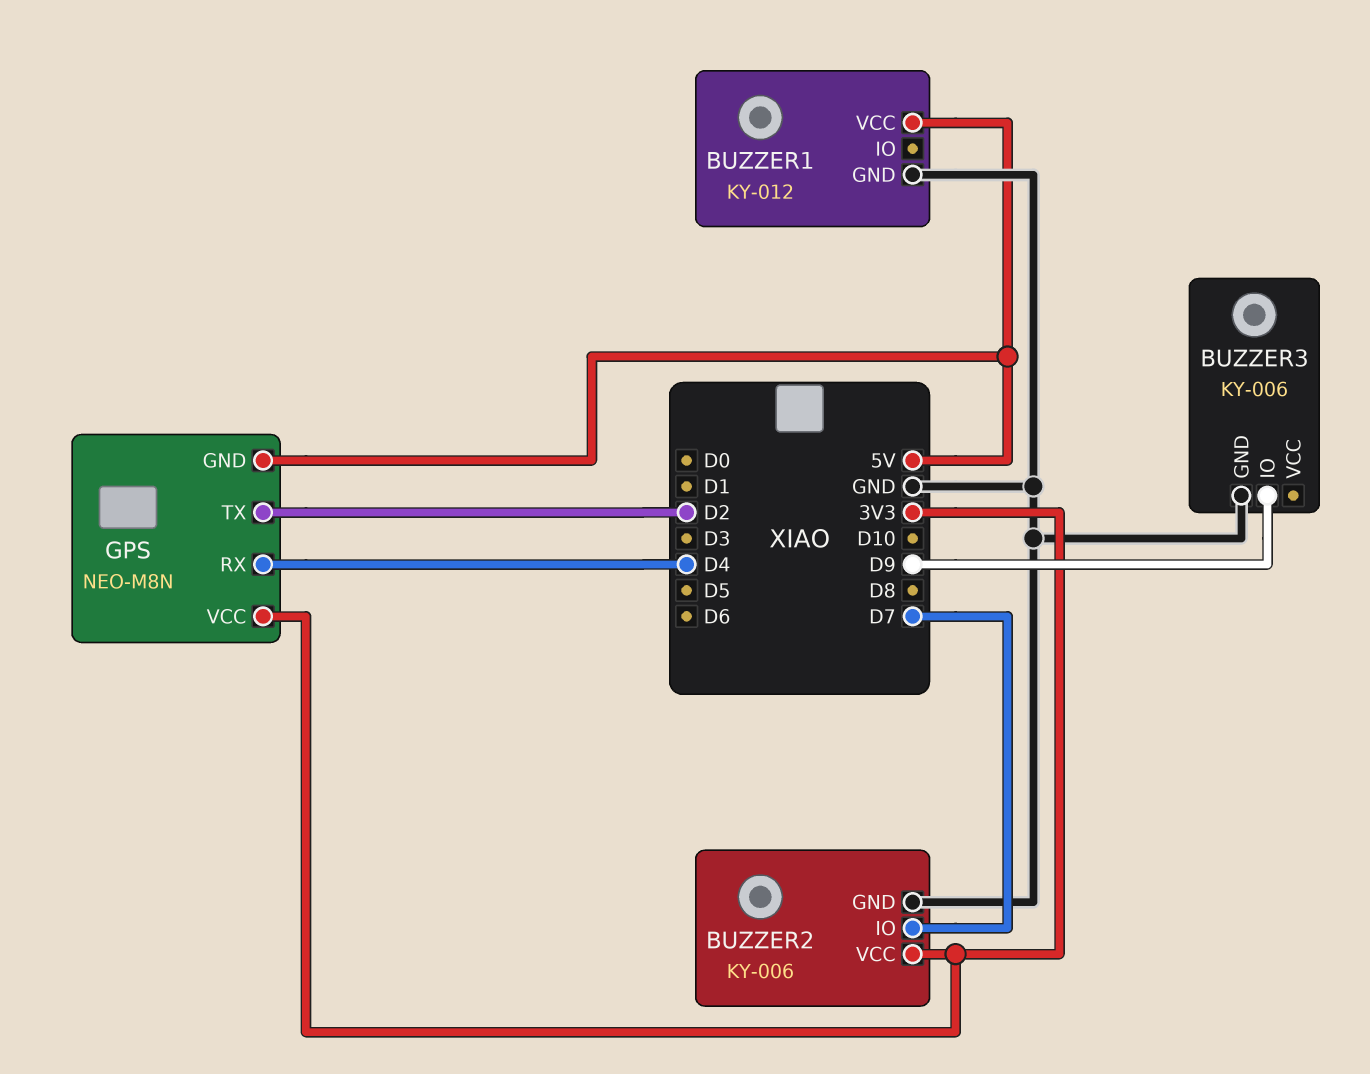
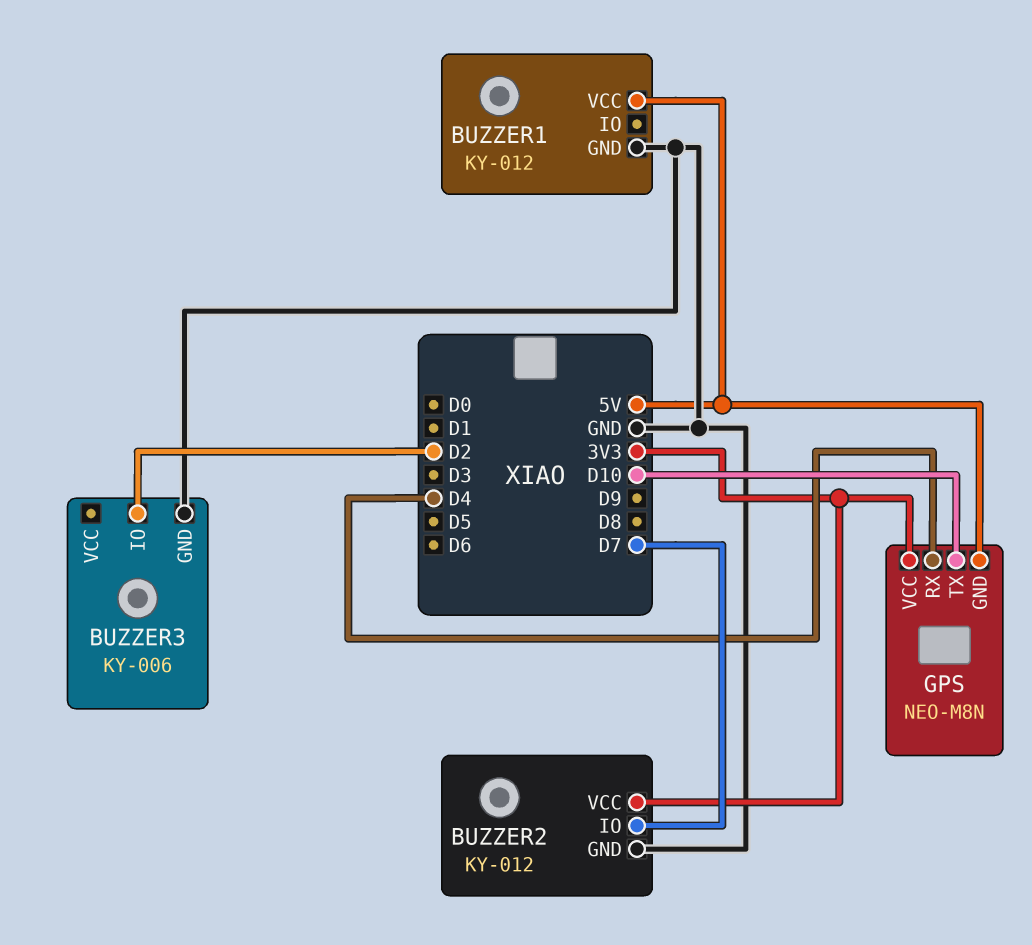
BUZZER2: KY-006 -> KY-012
BUZZER3 pin IO: D9 -> D2
GPS pin TX: D2 -> D10

